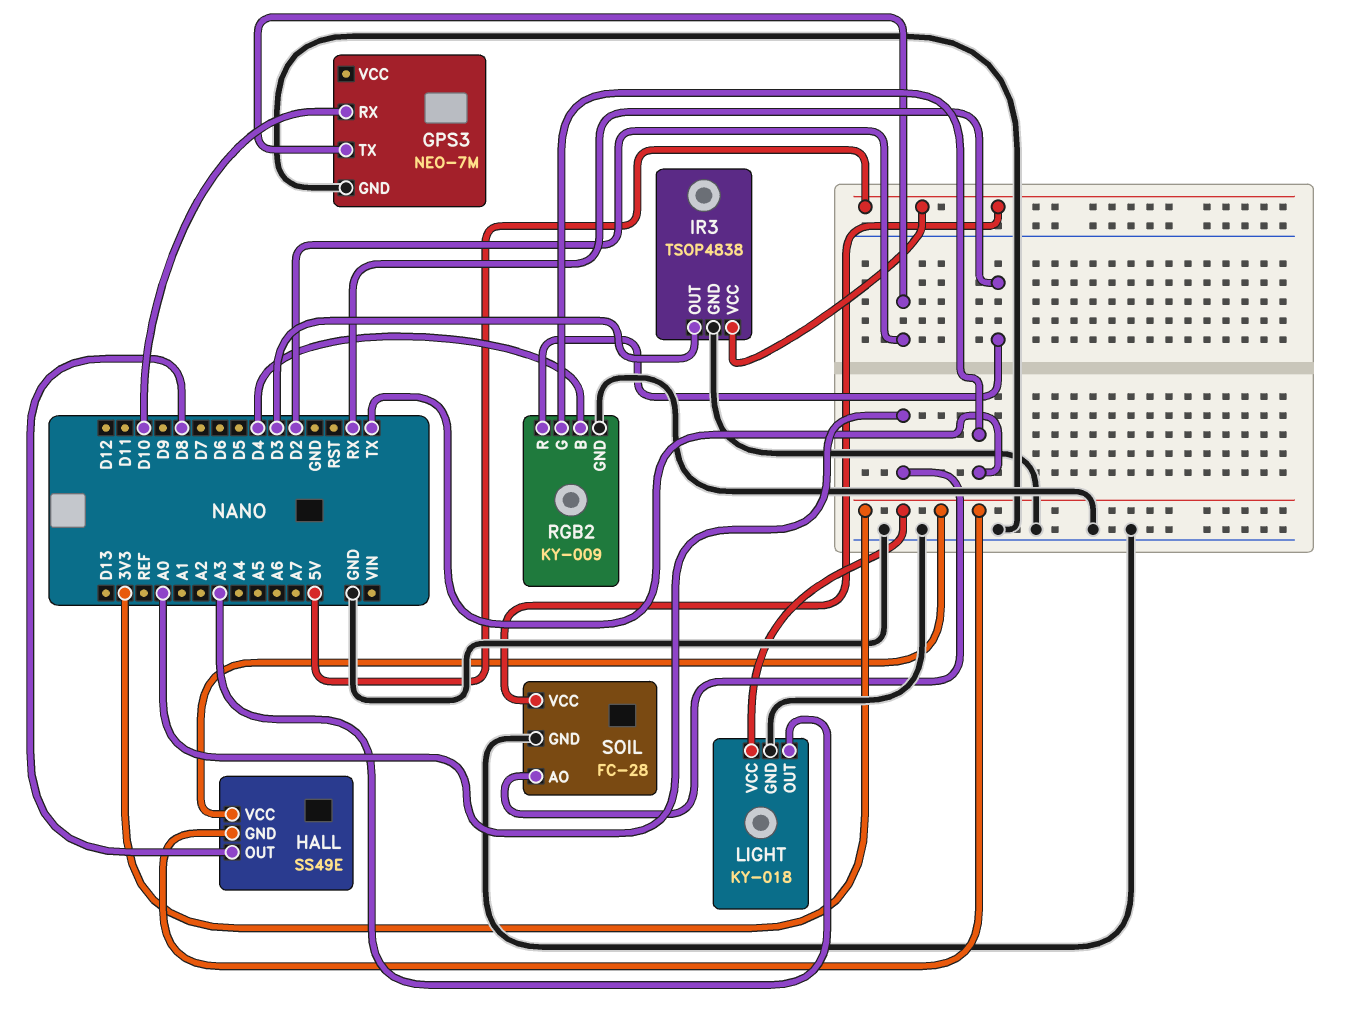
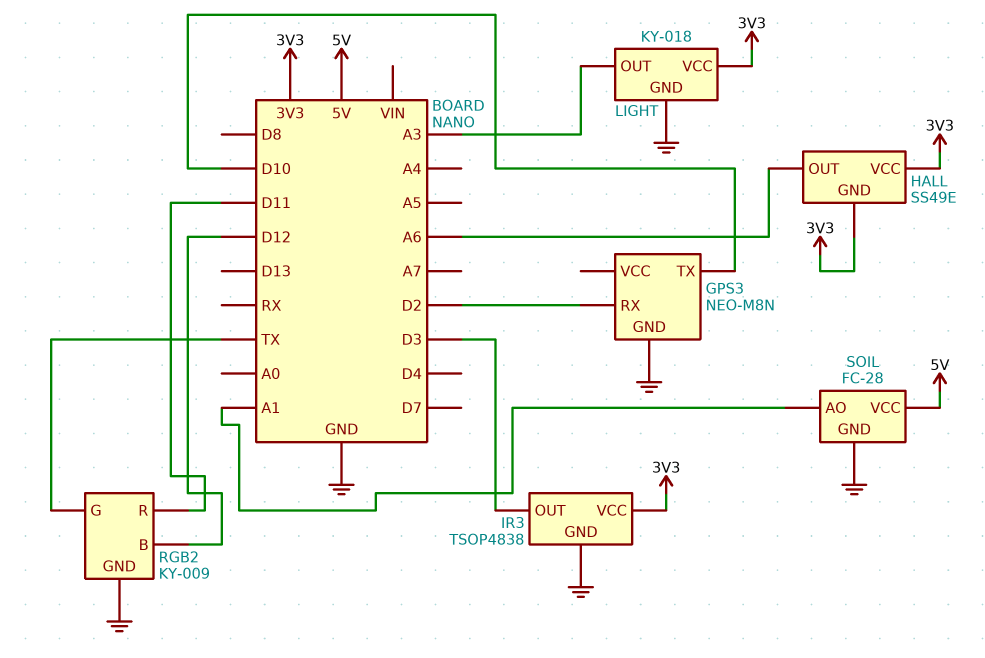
GPS3: NEO-7M -> NEO-M8N
GPS3 pin RX: D10 -> D2
GPS3 pin TX: D2 -> D10
HALL pin OUT: D8 -> A6
IR3 pin VCC: 5V -> 3V3
RGB2 pin B: D4 -> D12
RGB2 pin R: RX -> D11
SOIL pin AO: A0 -> A1

